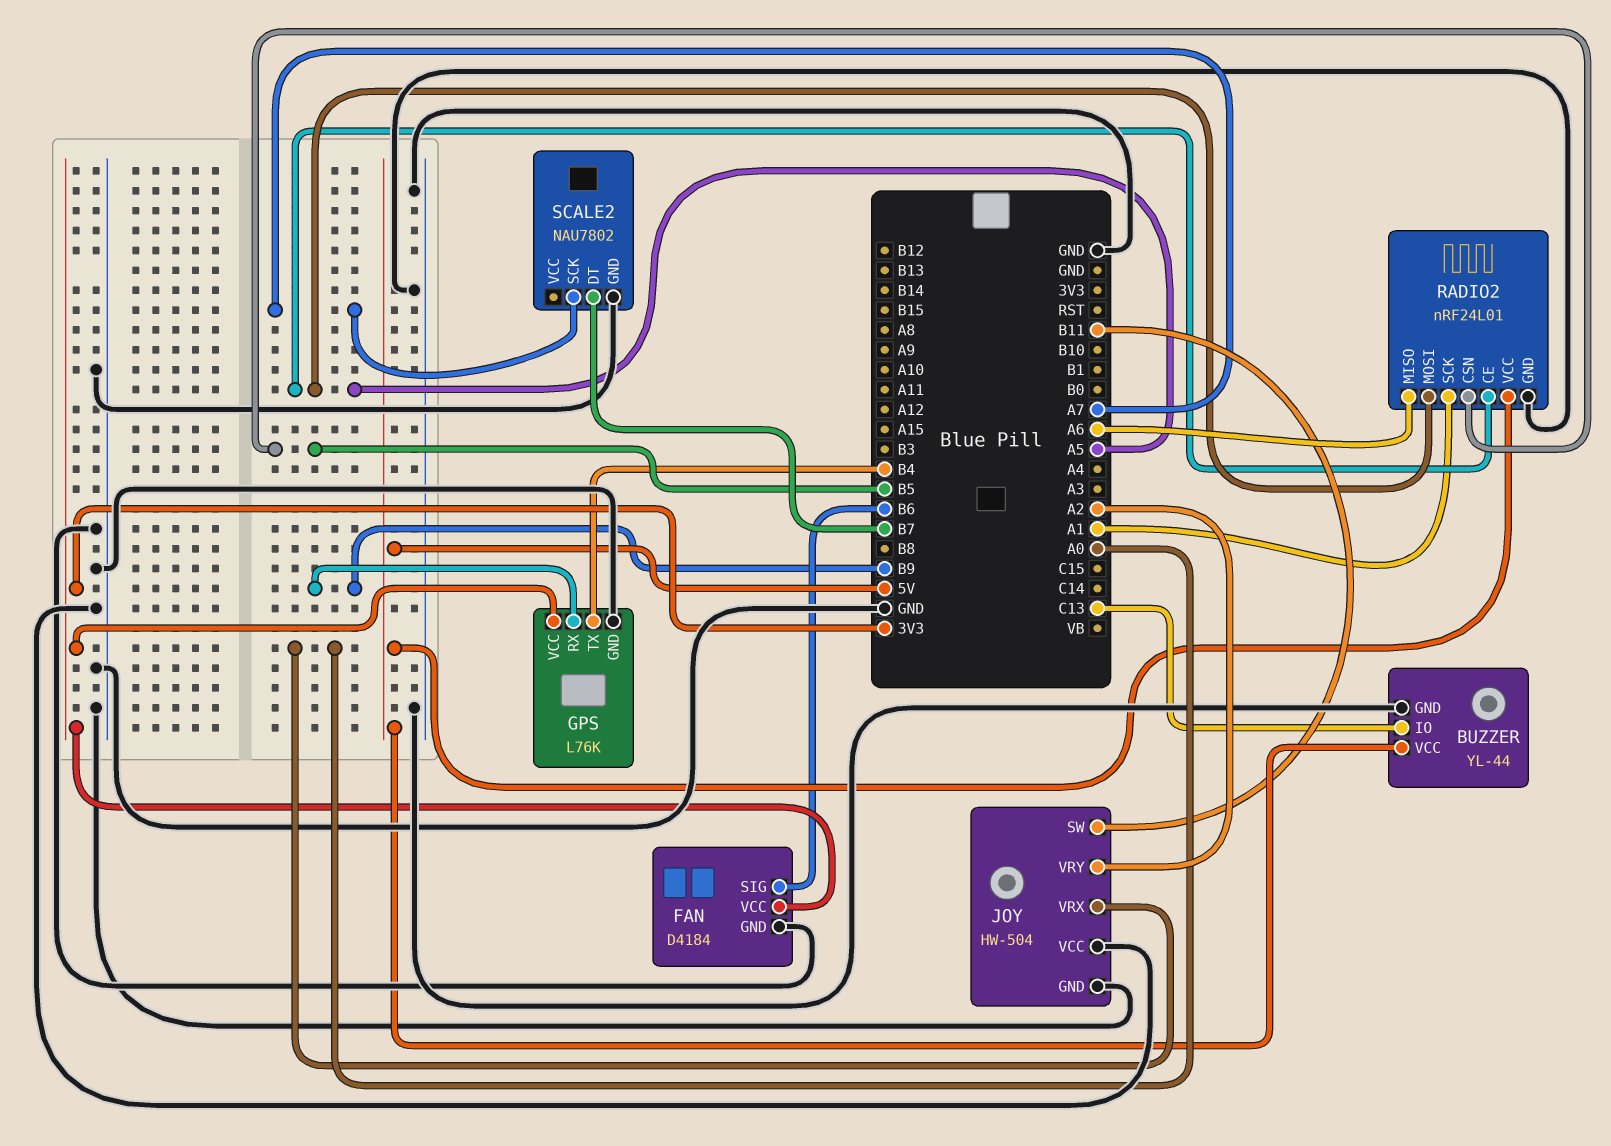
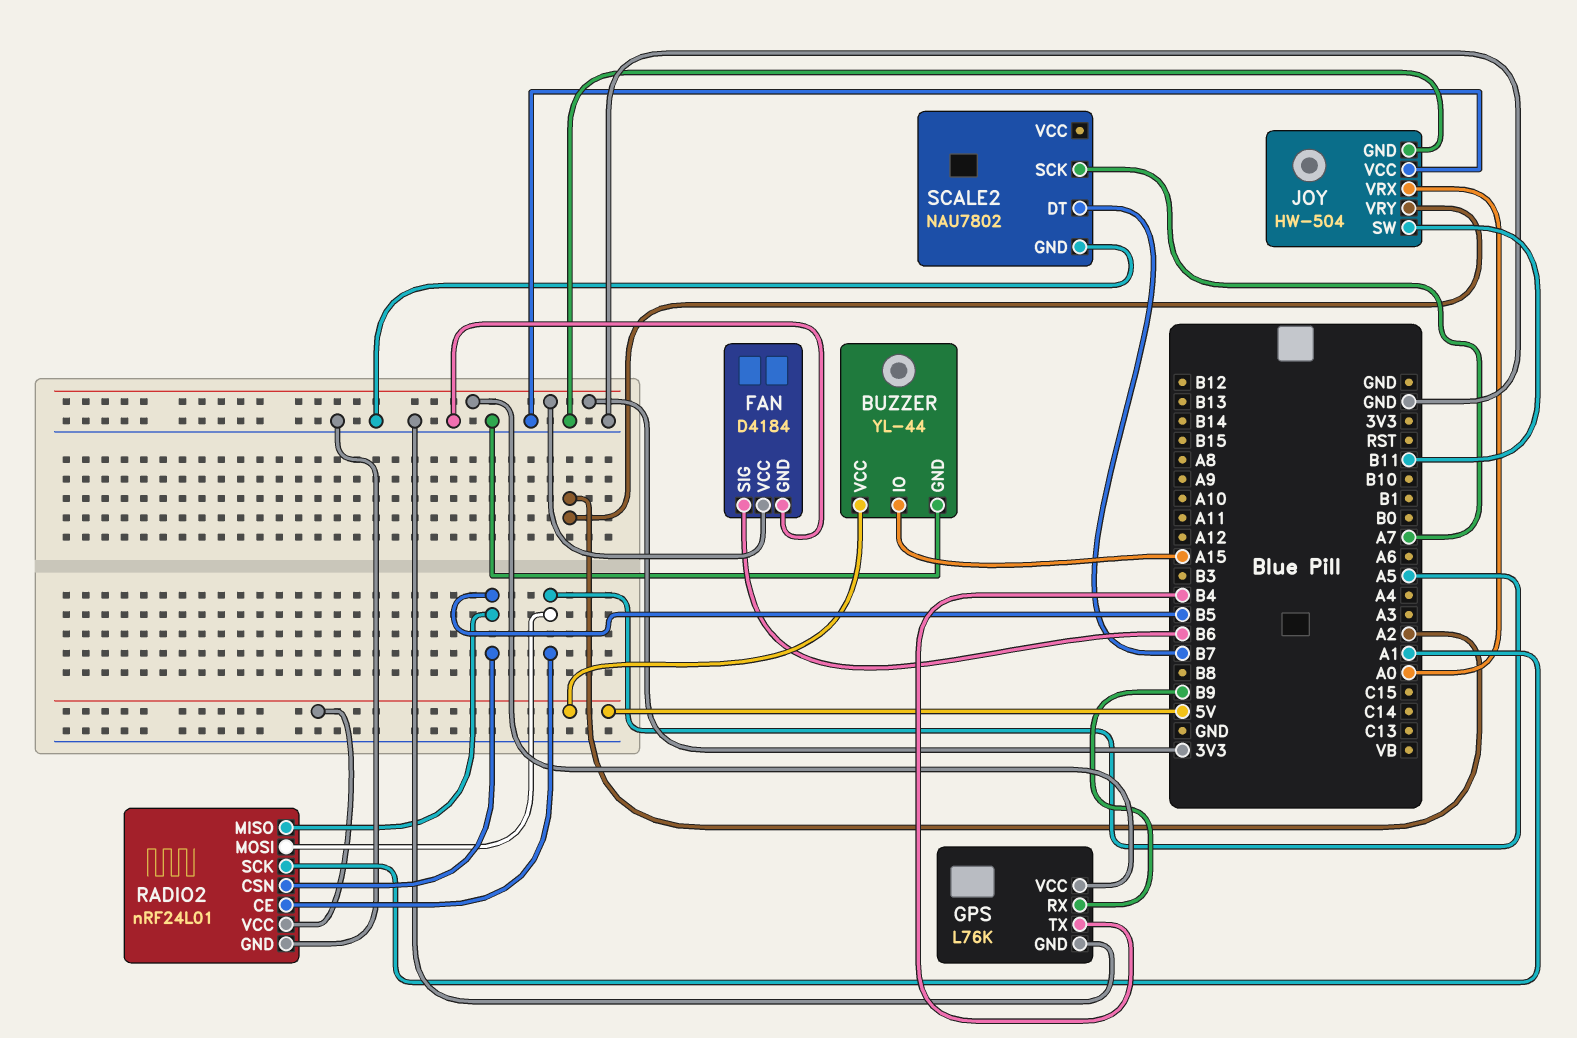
BUZZER pin IO: C13 -> A15
RADIO2 pin MISO: A6 -> B5

